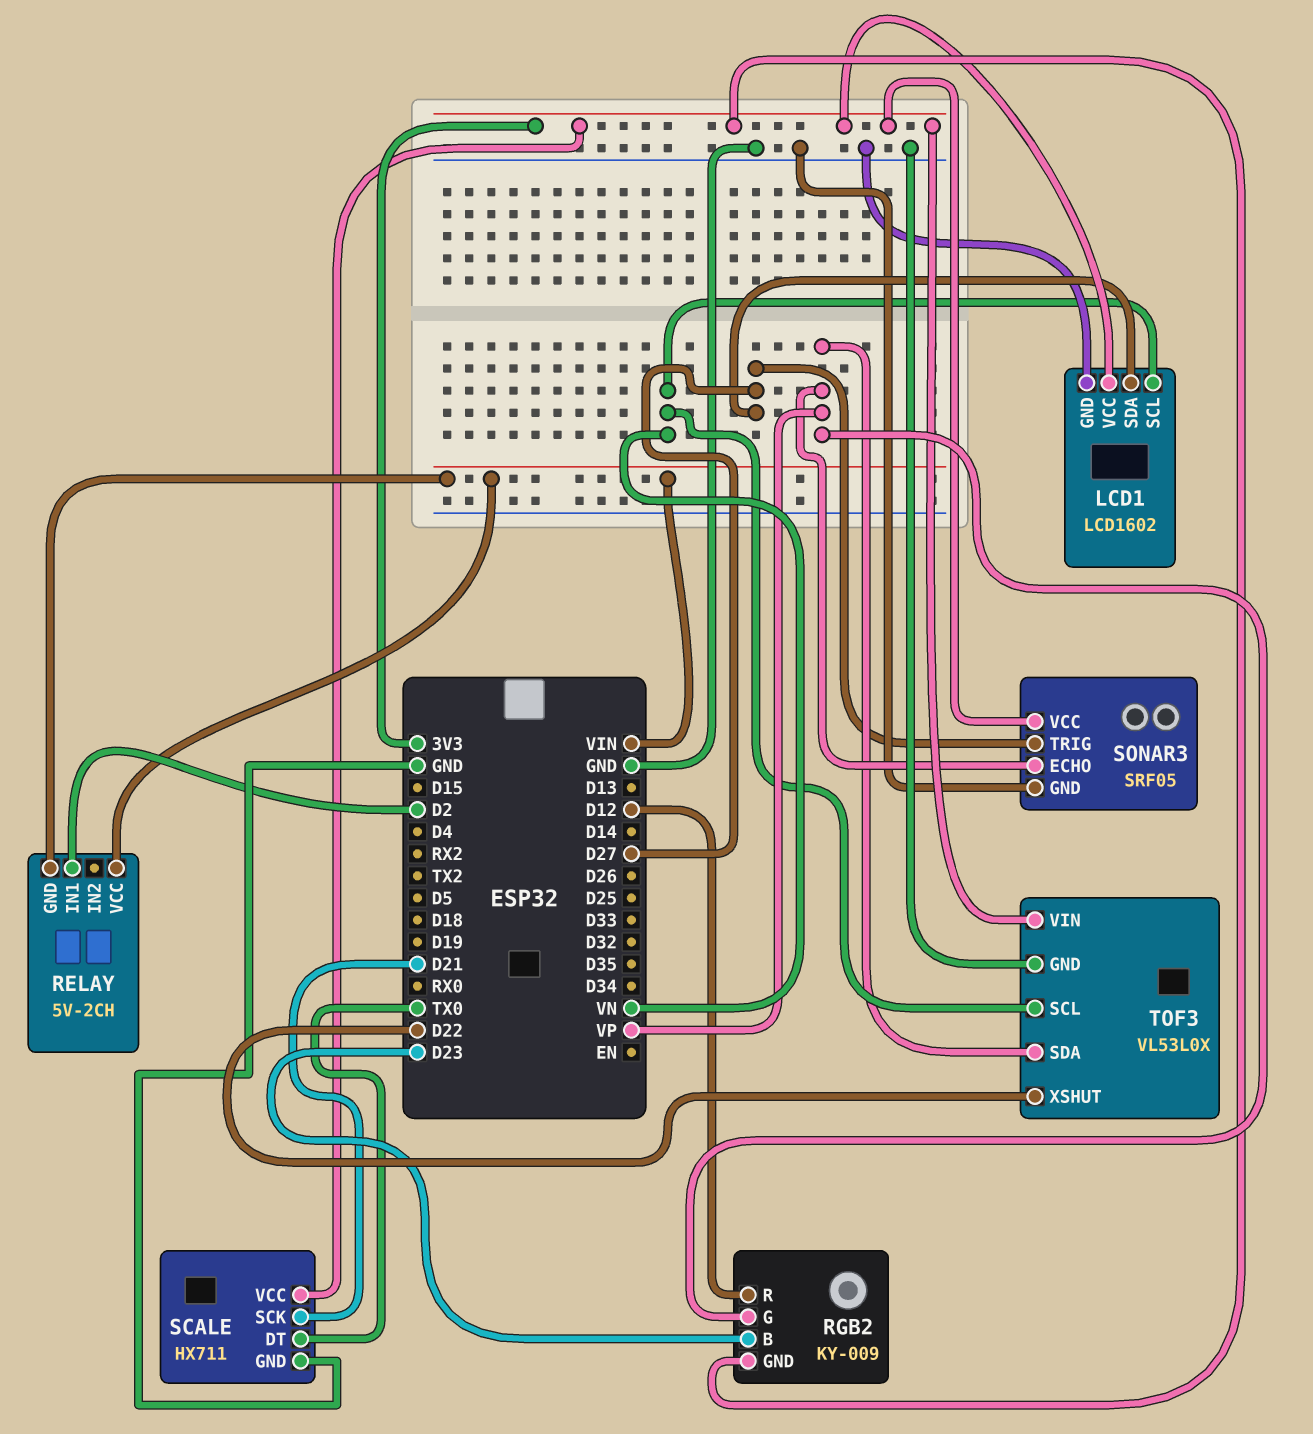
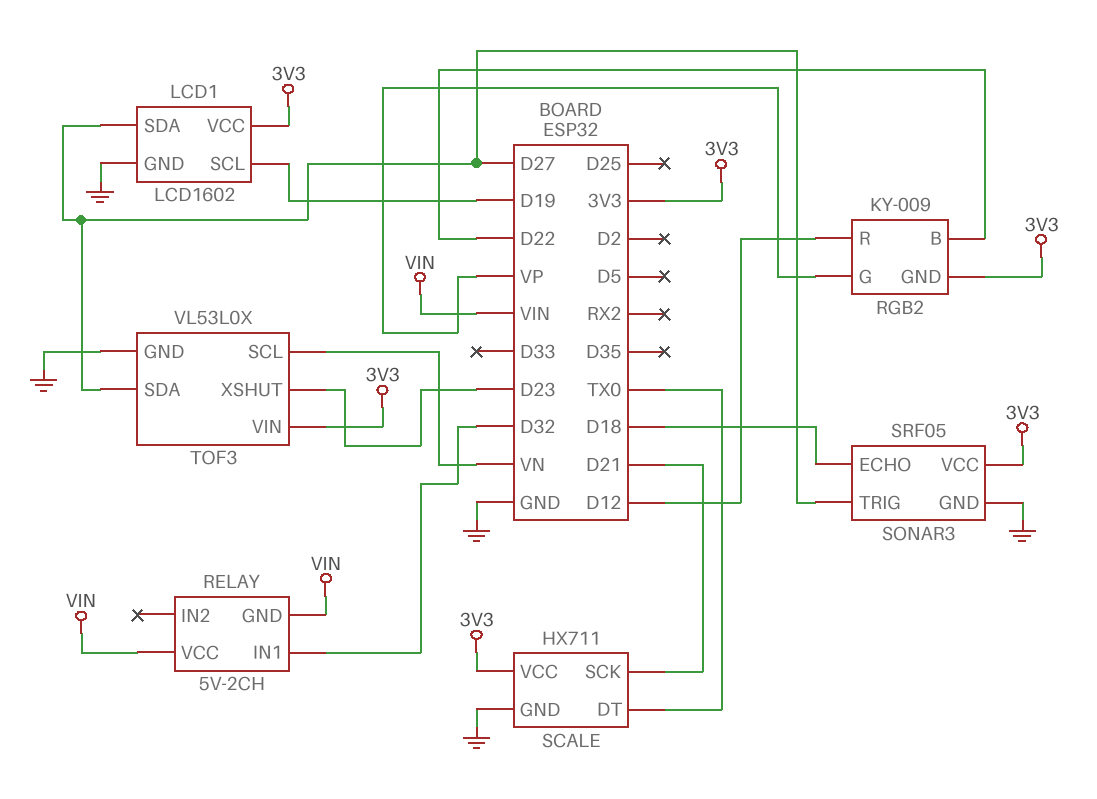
LCD1 pin SCL: VN -> D19
RELAY pin IN1: D2 -> D32
RGB2 pin B: D23 -> D22
SONAR3 pin ECHO: VP -> D18
TOF3 pin SDA: VP -> D27
TOF3 pin XSHUT: D22 -> D23

